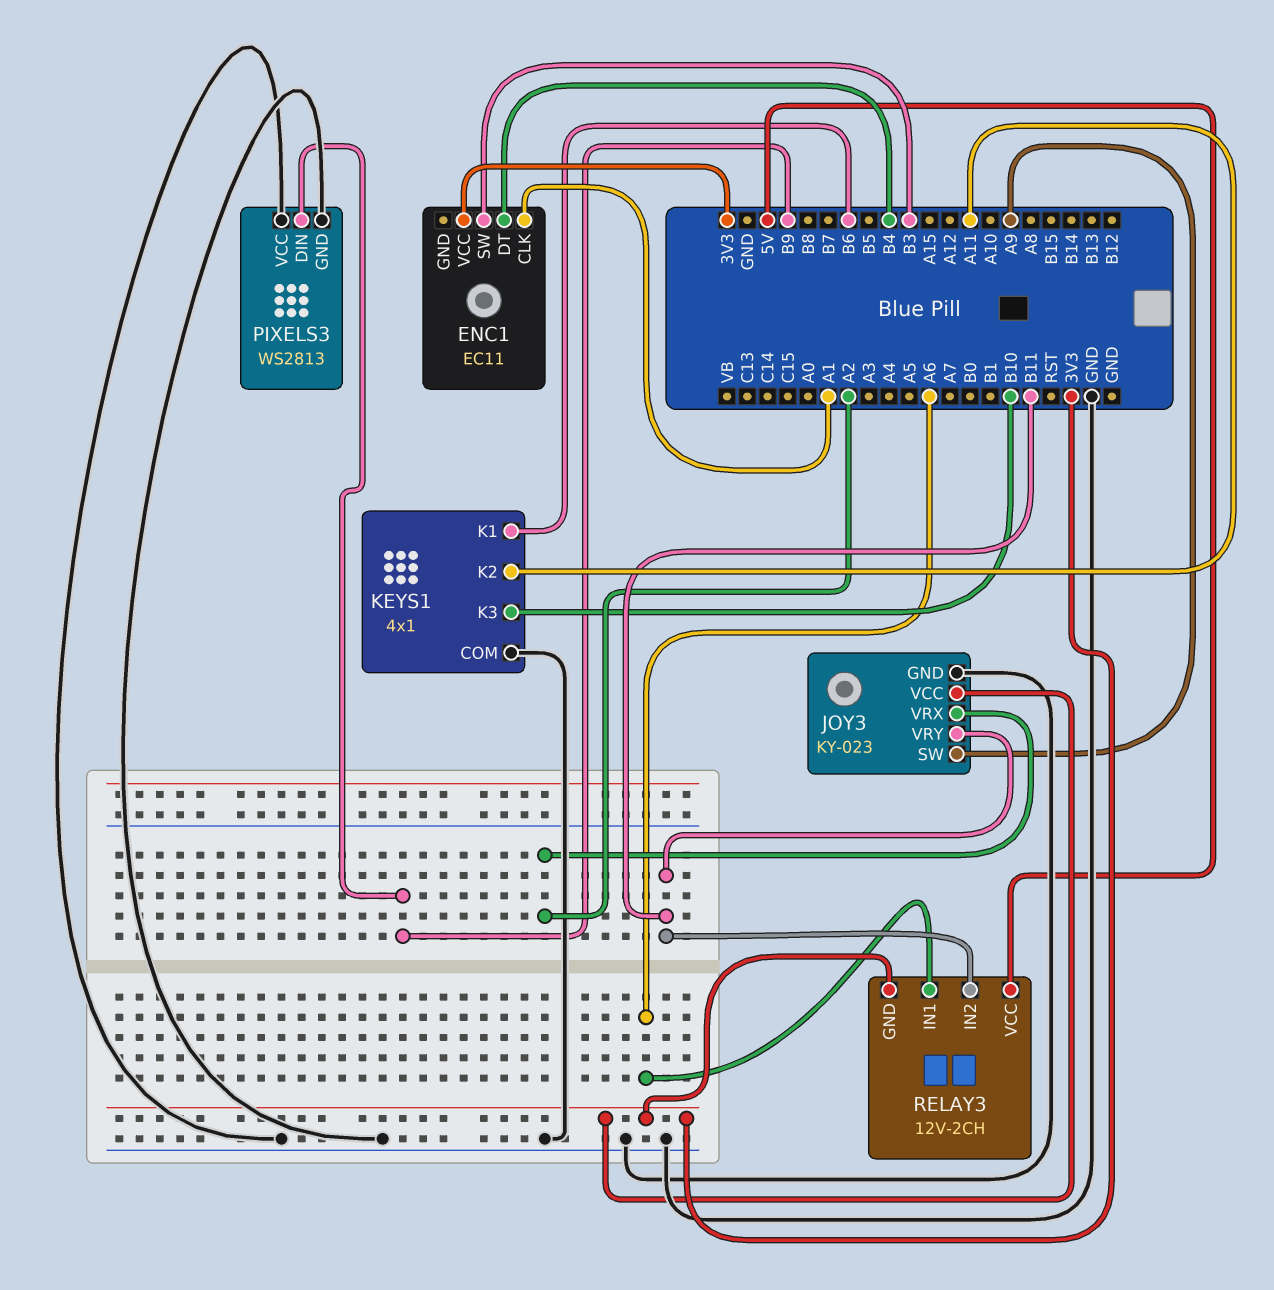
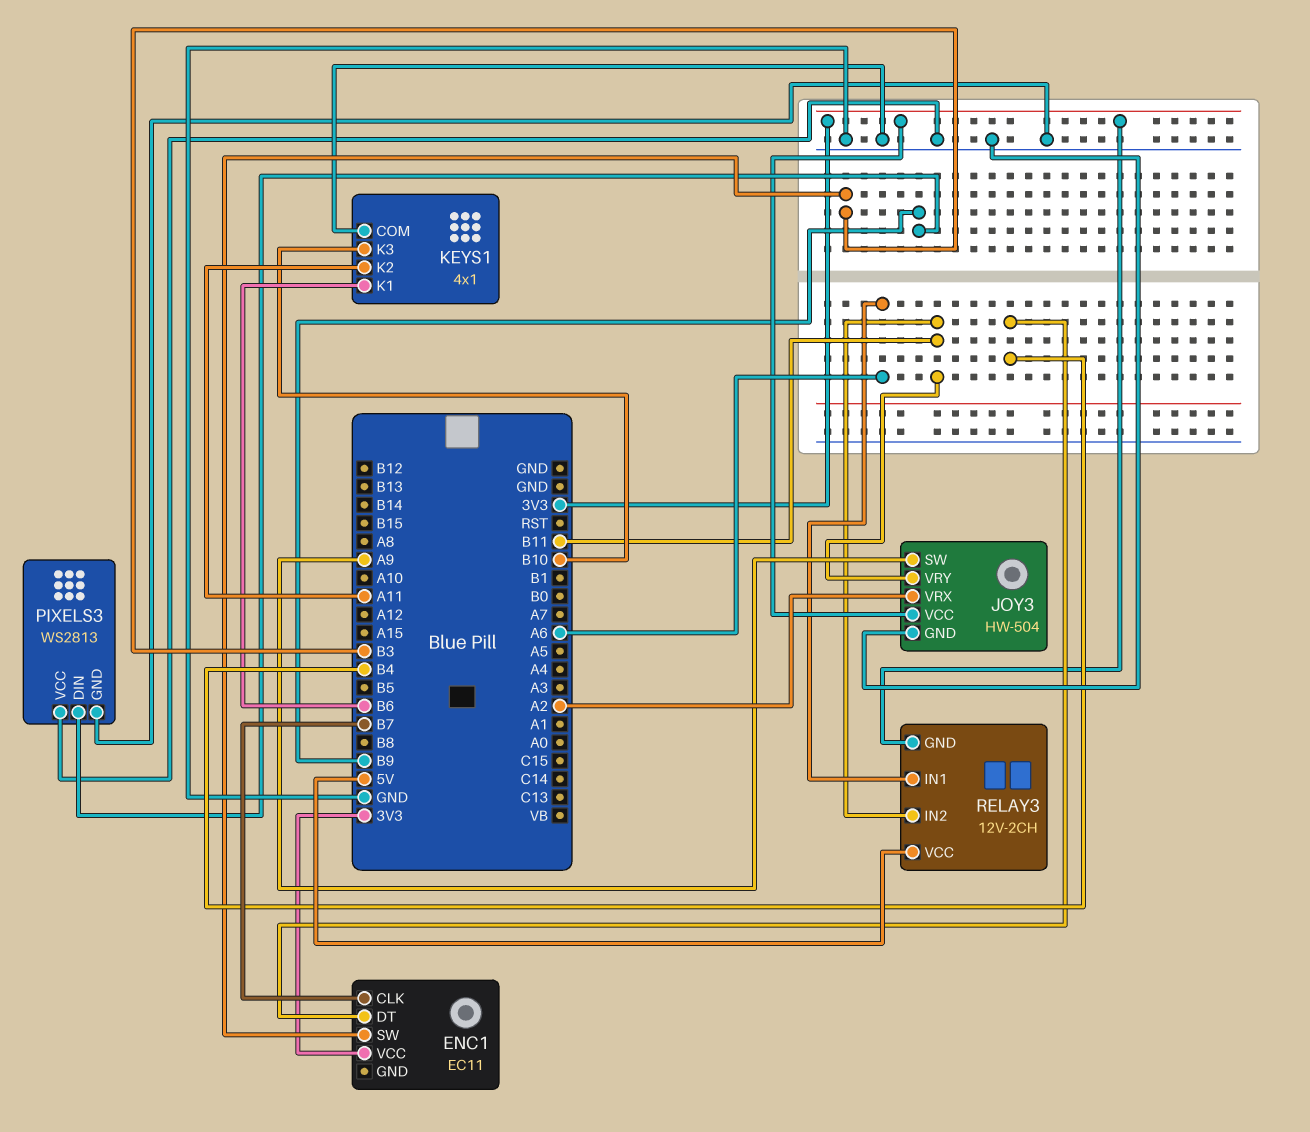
ENC1 pin CLK: A1 -> B7
JOY3: KY-023 -> HW-504

